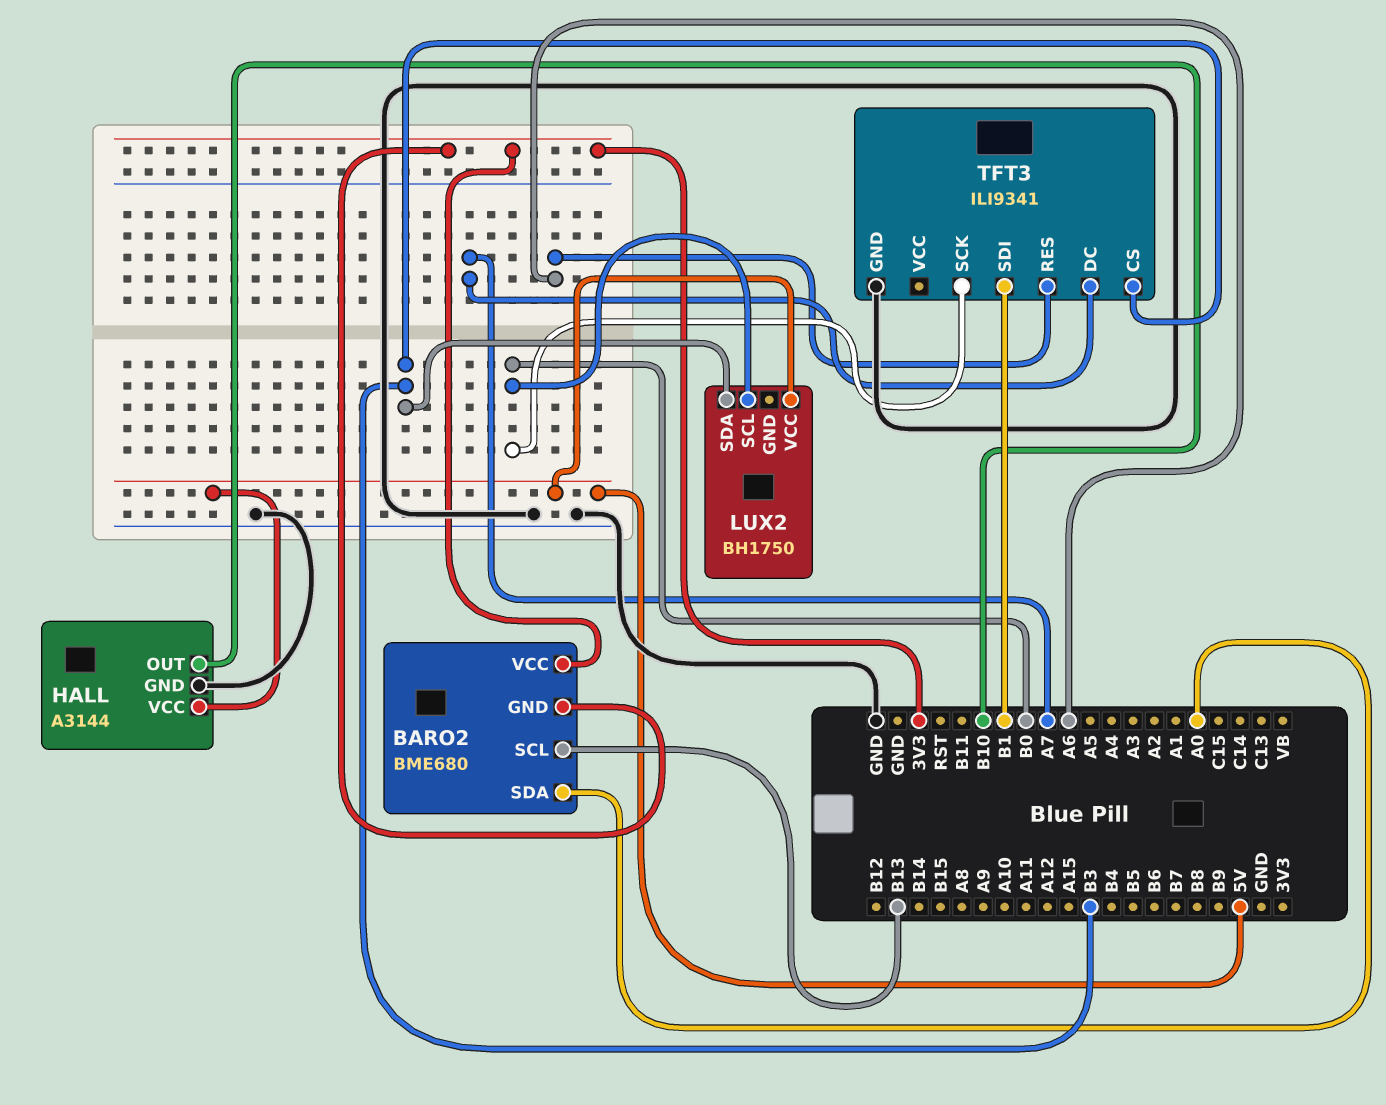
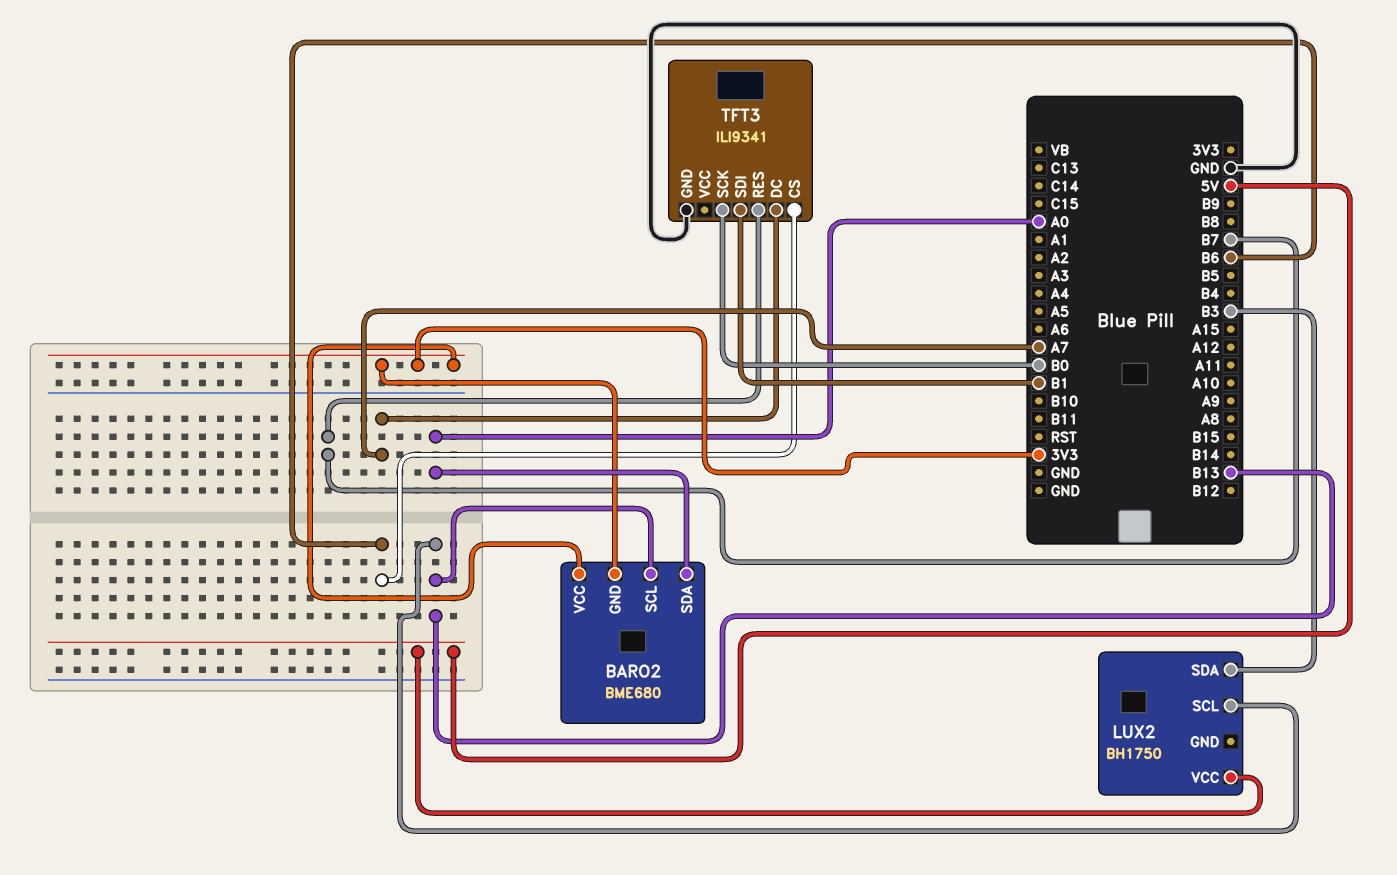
HALL: A3144 -> none
HALL pin GND: GND -> none
HALL pin OUT: B10 -> none
HALL pin VCC: 5V -> none
LUX2 pin SCL: B0 -> B13
TFT3 pin CS: B3 -> B6
TFT3 pin RES: A6 -> B7

